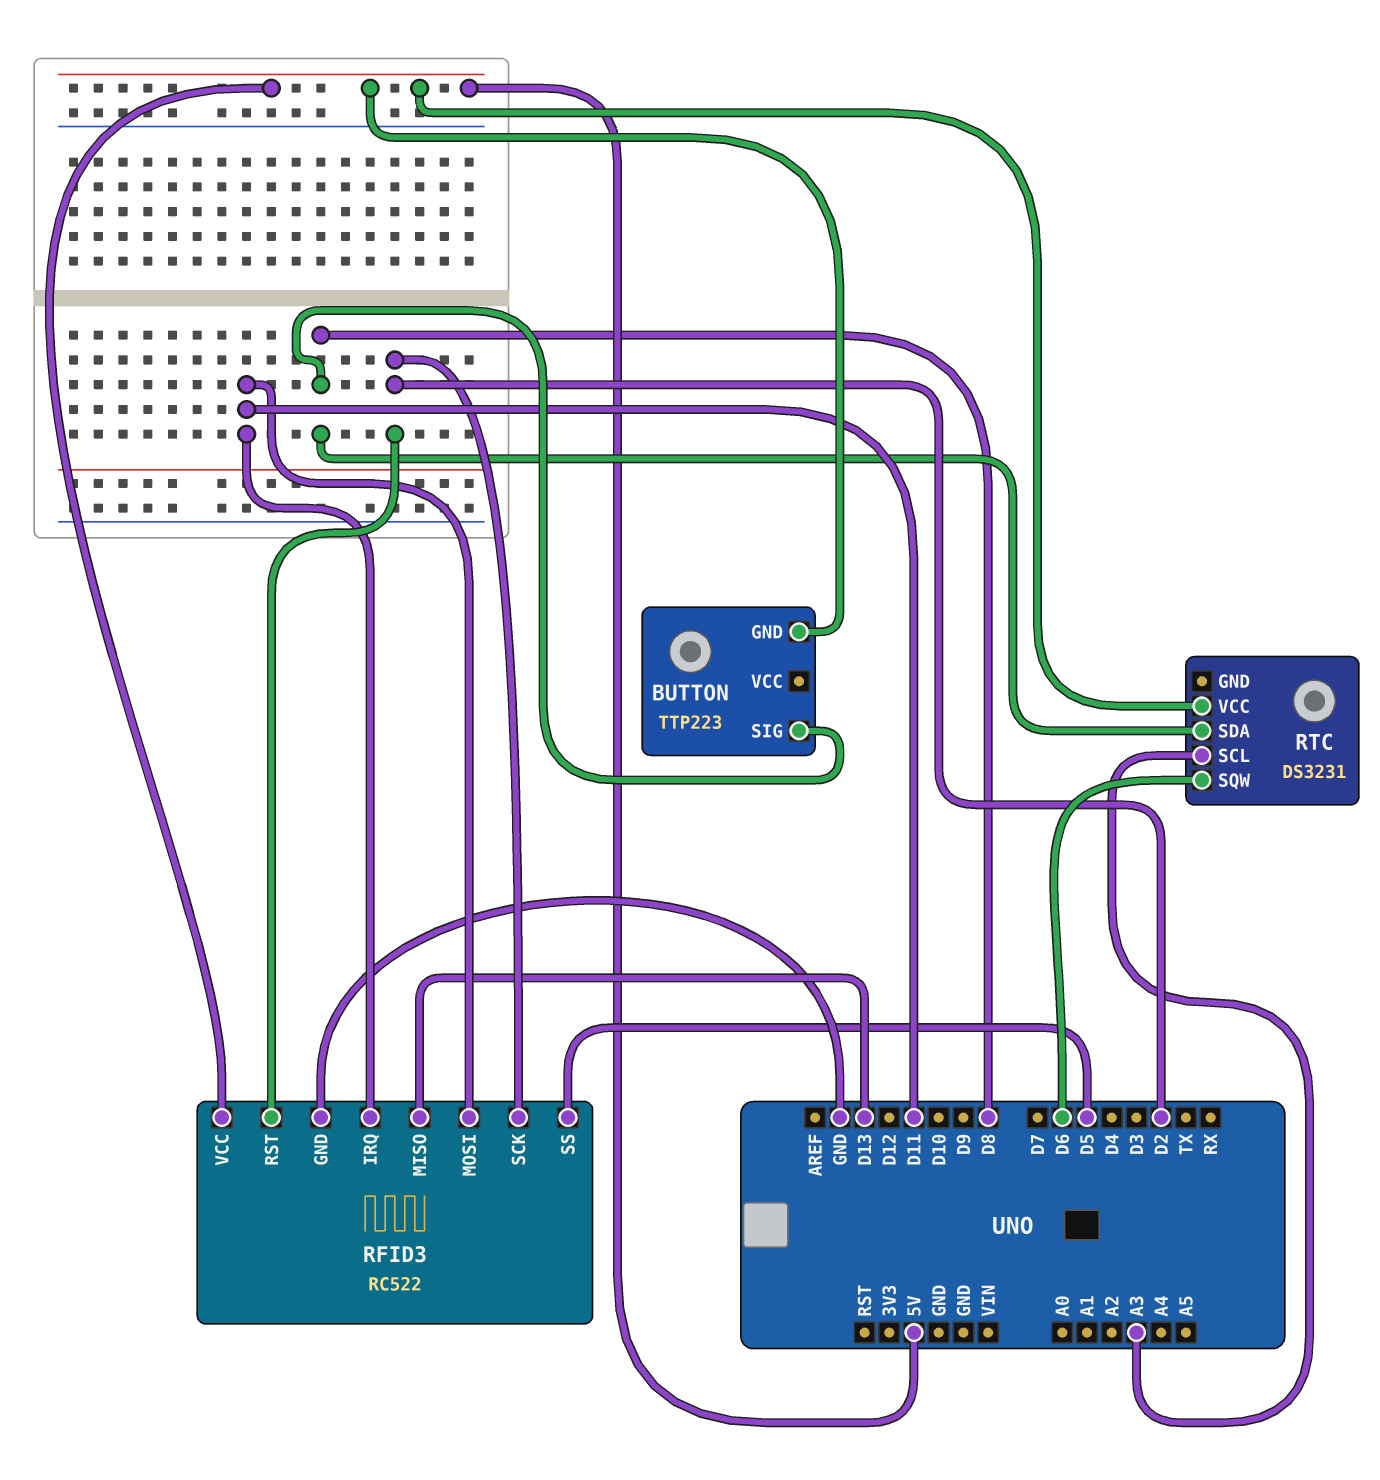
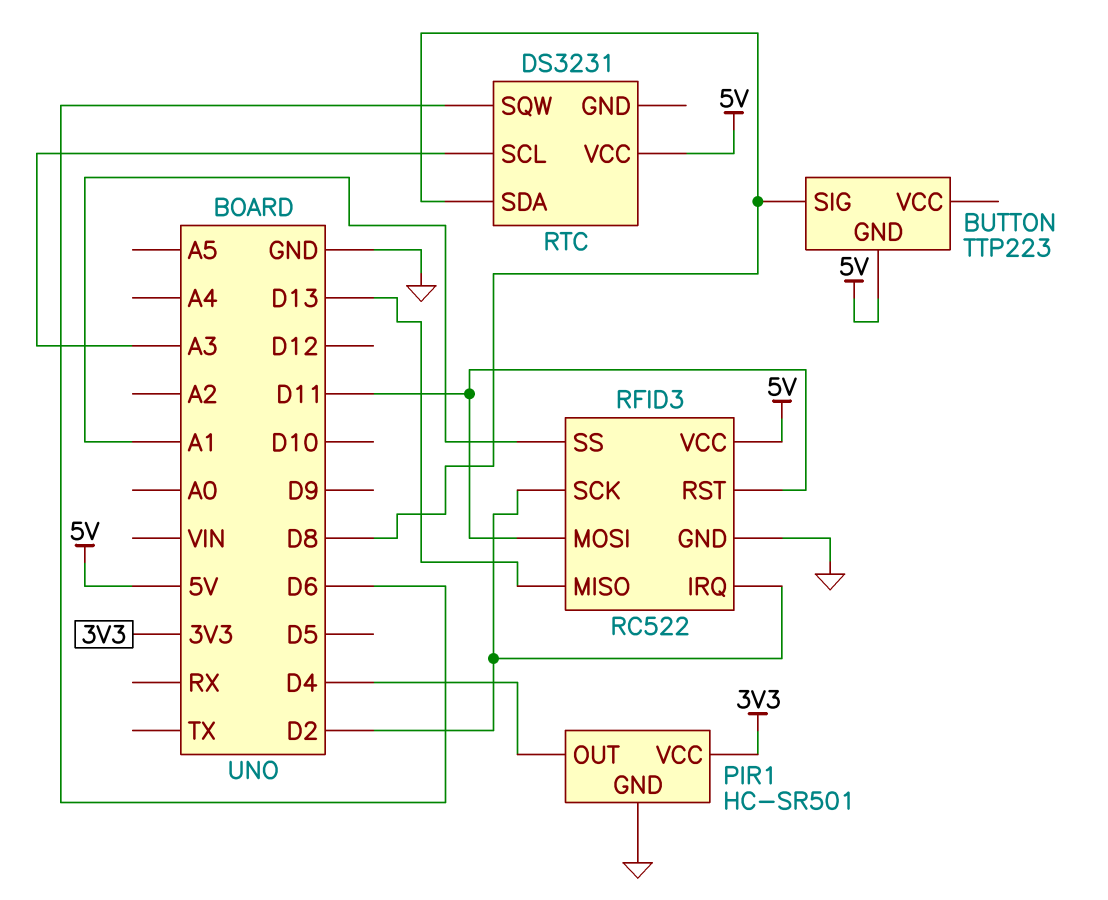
PIR1: none -> HC-SR501
PIR1 pin GND: none -> GND
PIR1 pin OUT: none -> D4
PIR1 pin VCC: none -> 3V3
RFID3 pin IRQ: D11 -> D2
RFID3 pin RST: D2 -> D11
RFID3 pin SS: D5 -> A1

